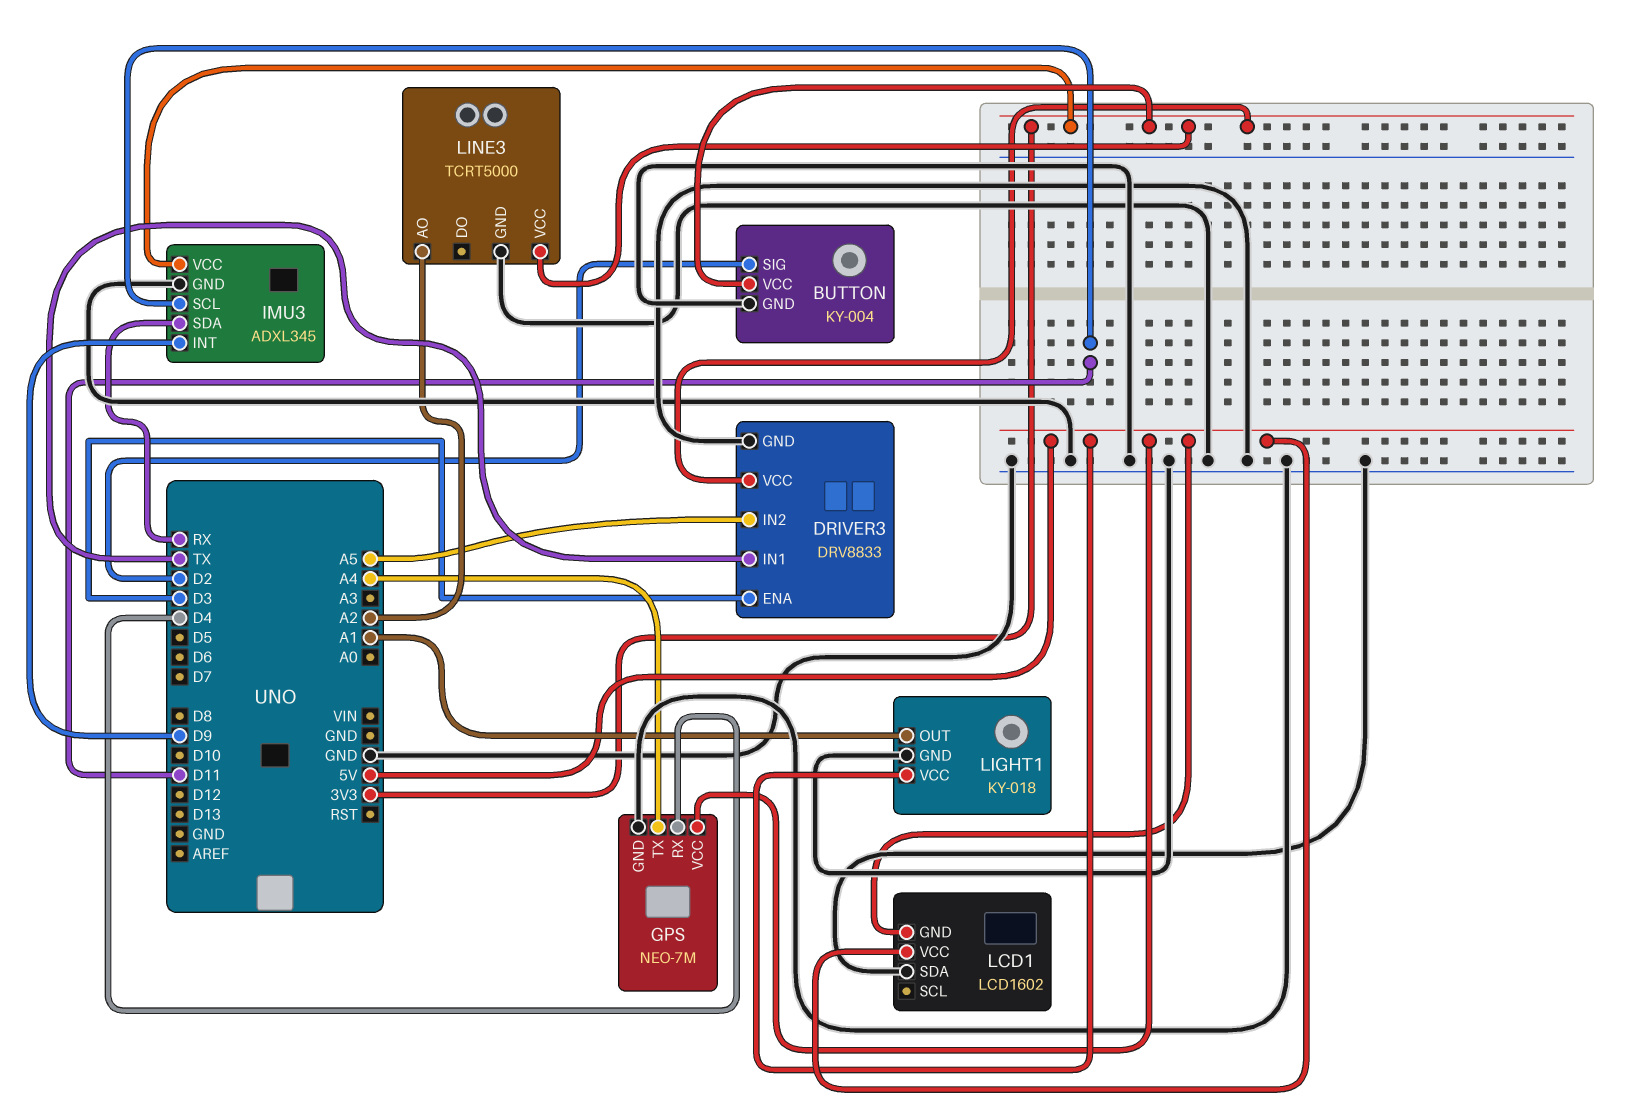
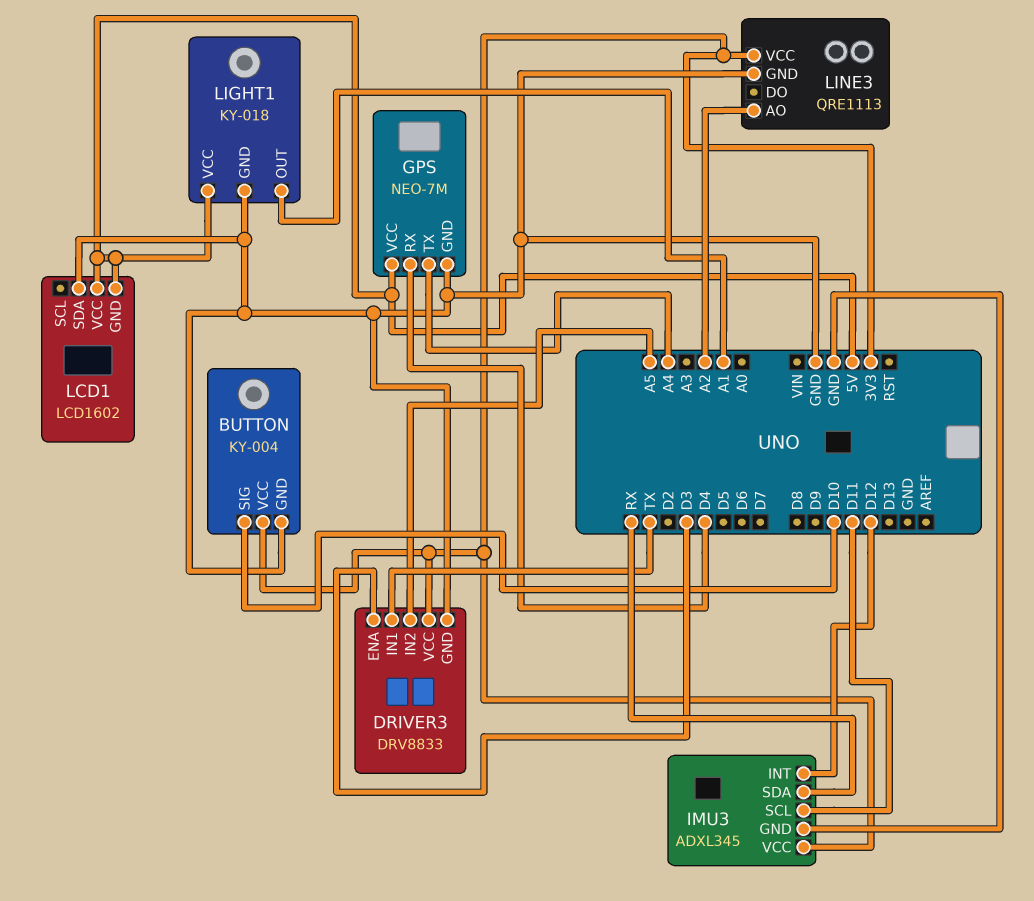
BUTTON pin SIG: D2 -> D10
IMU3 pin INT: D9 -> D12
LINE3: TCRT5000 -> QRE1113

